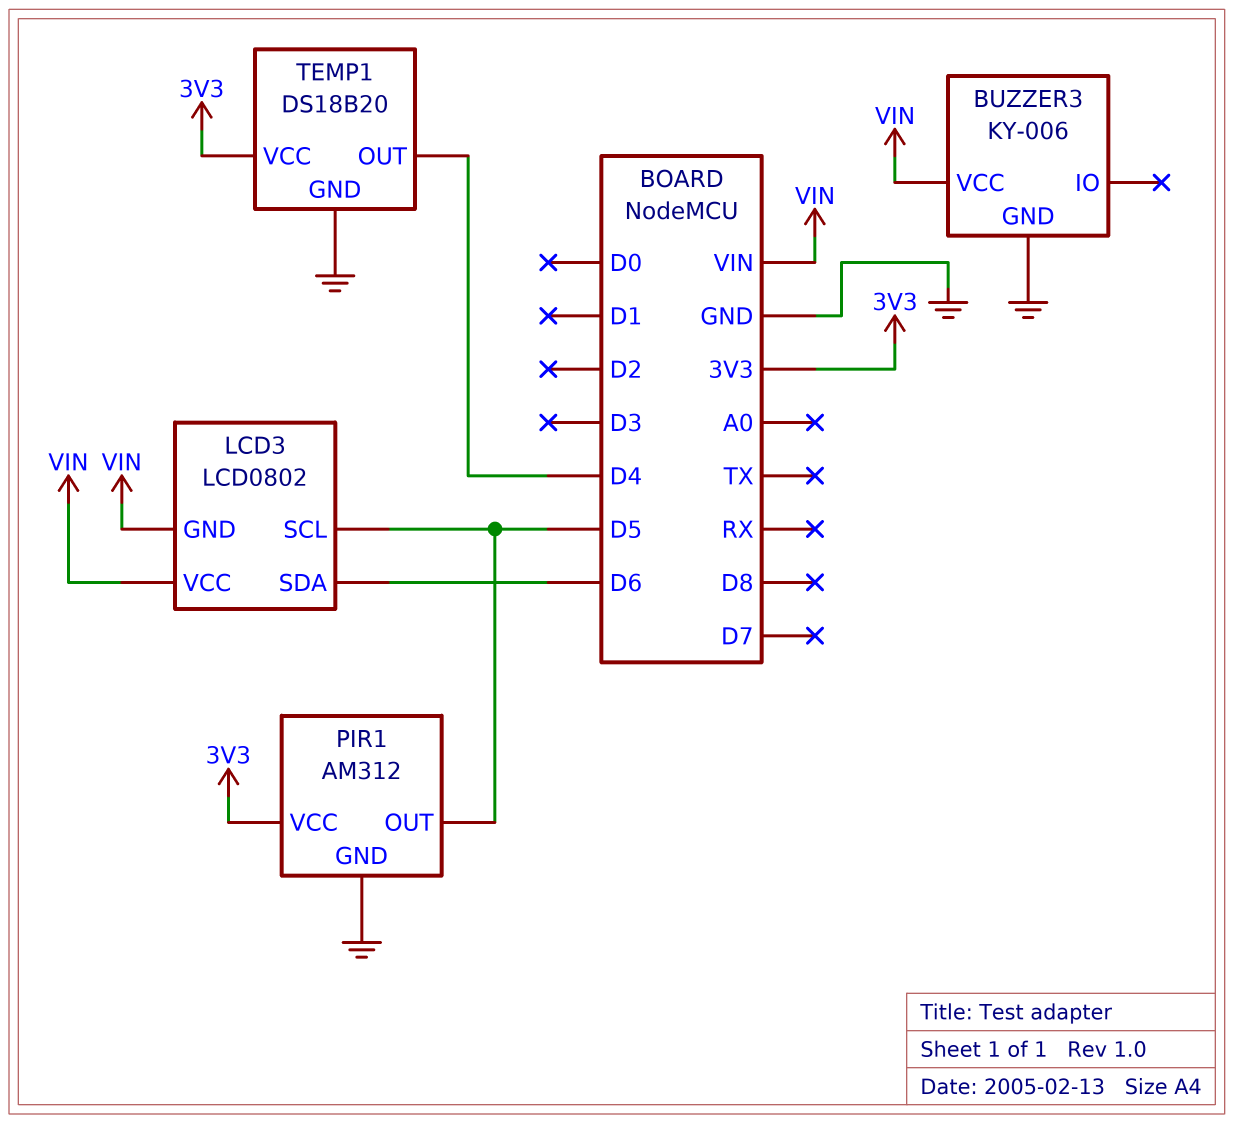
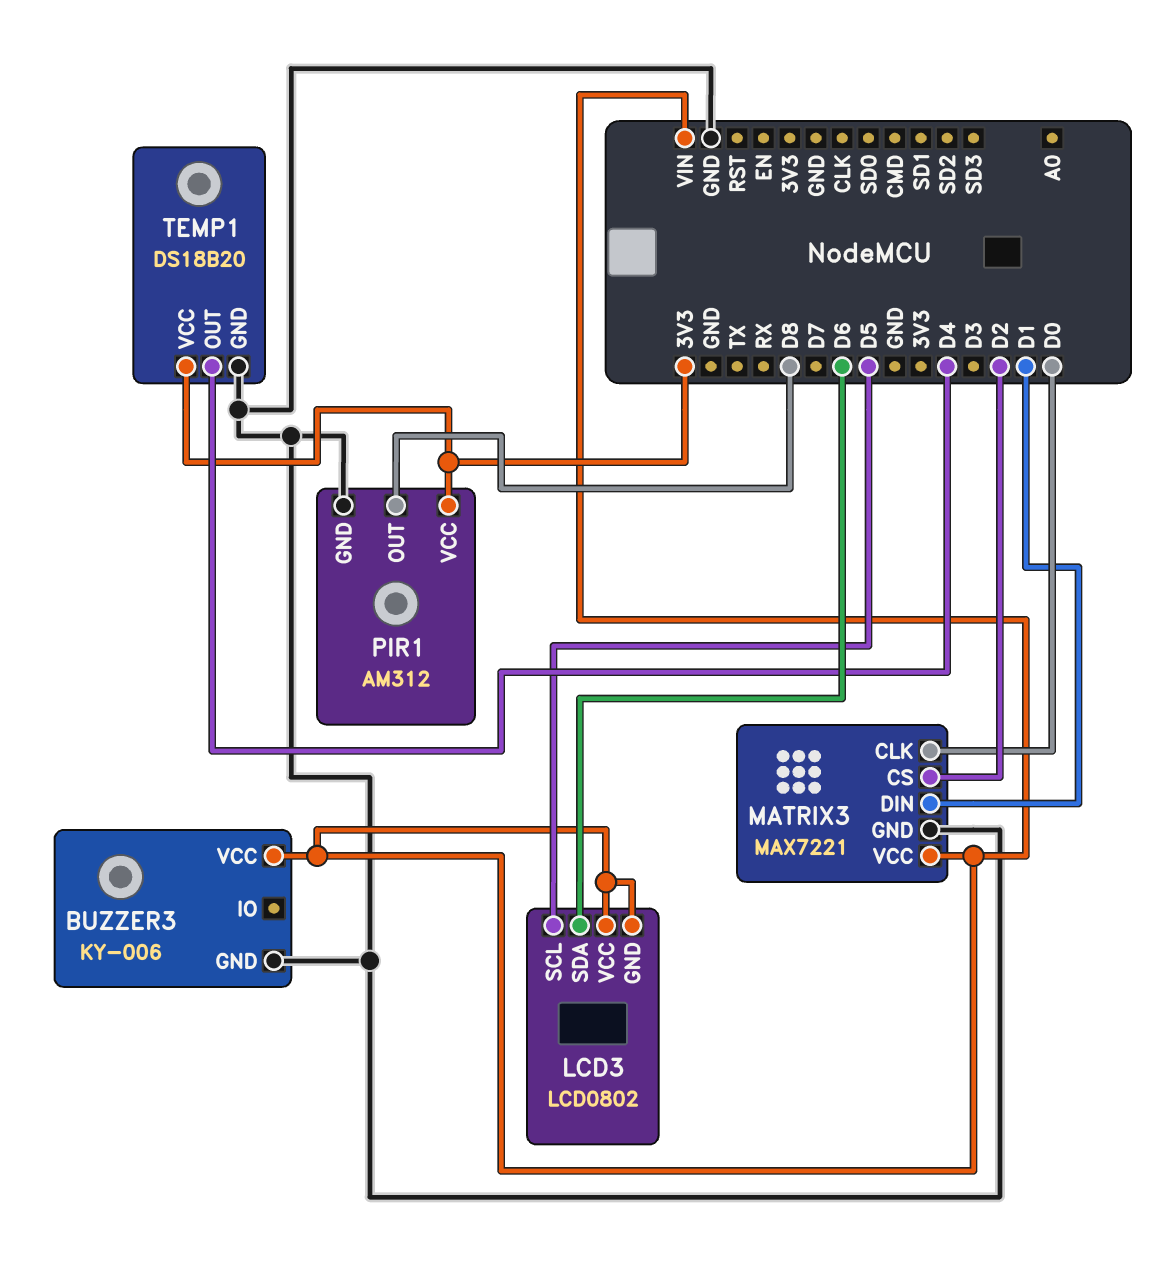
MATRIX3: none -> MAX7221
MATRIX3 pin CLK: none -> D0
MATRIX3 pin CS: none -> D2
MATRIX3 pin DIN: none -> D1
MATRIX3 pin GND: none -> GND
MATRIX3 pin VCC: none -> VIN
PIR1 pin OUT: D5 -> D8

